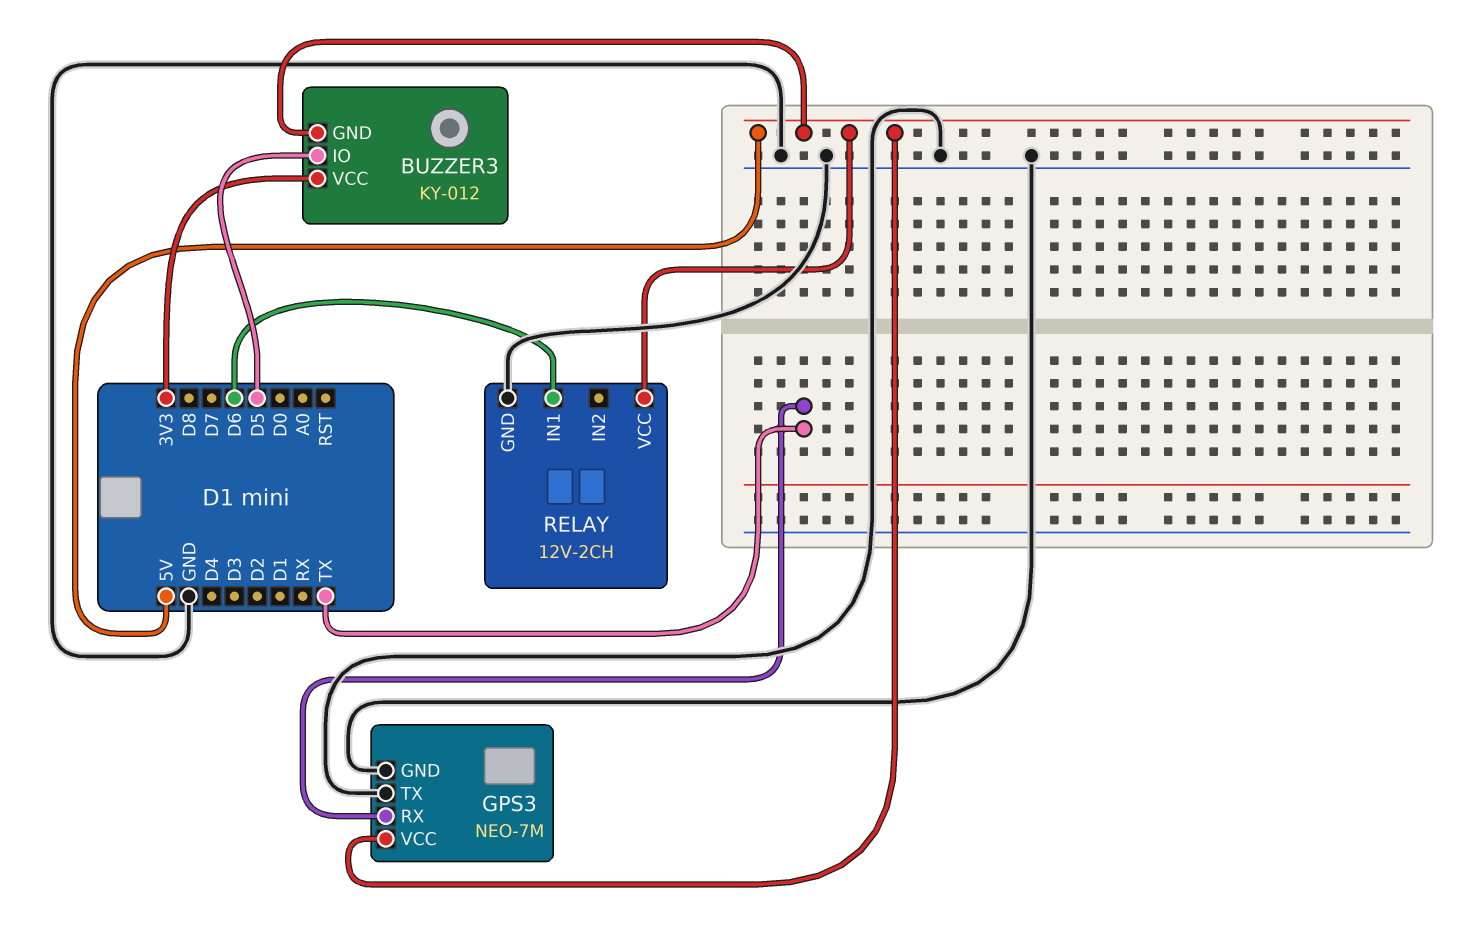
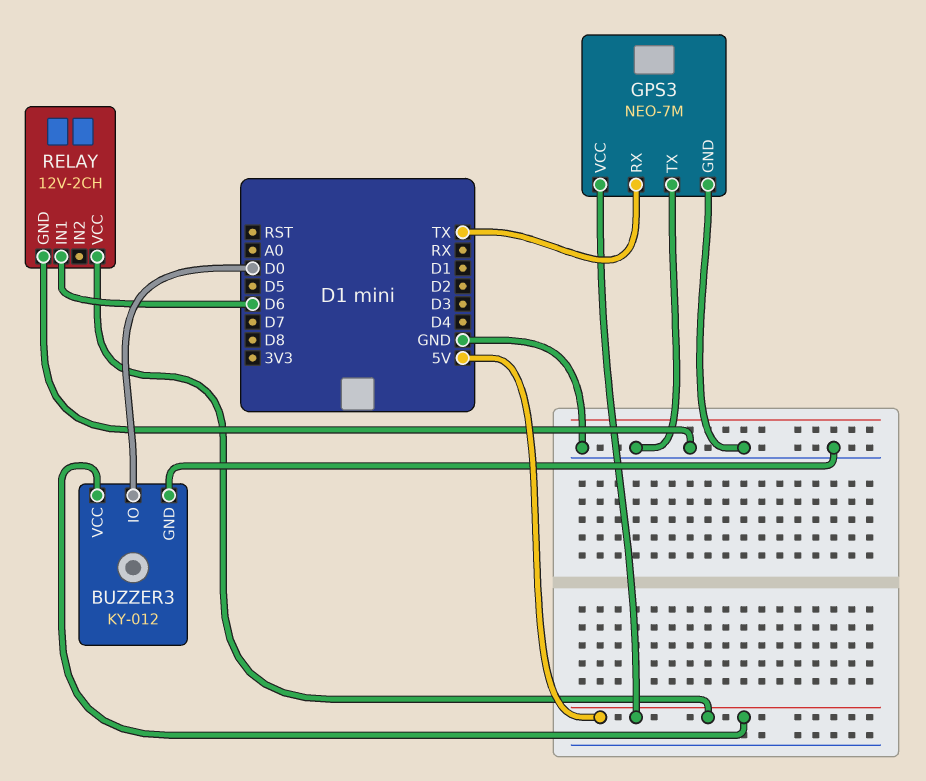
BUZZER3 pin GND: 5V -> GND
BUZZER3 pin IO: D5 -> D0
BUZZER3 pin VCC: 3V3 -> 5V

